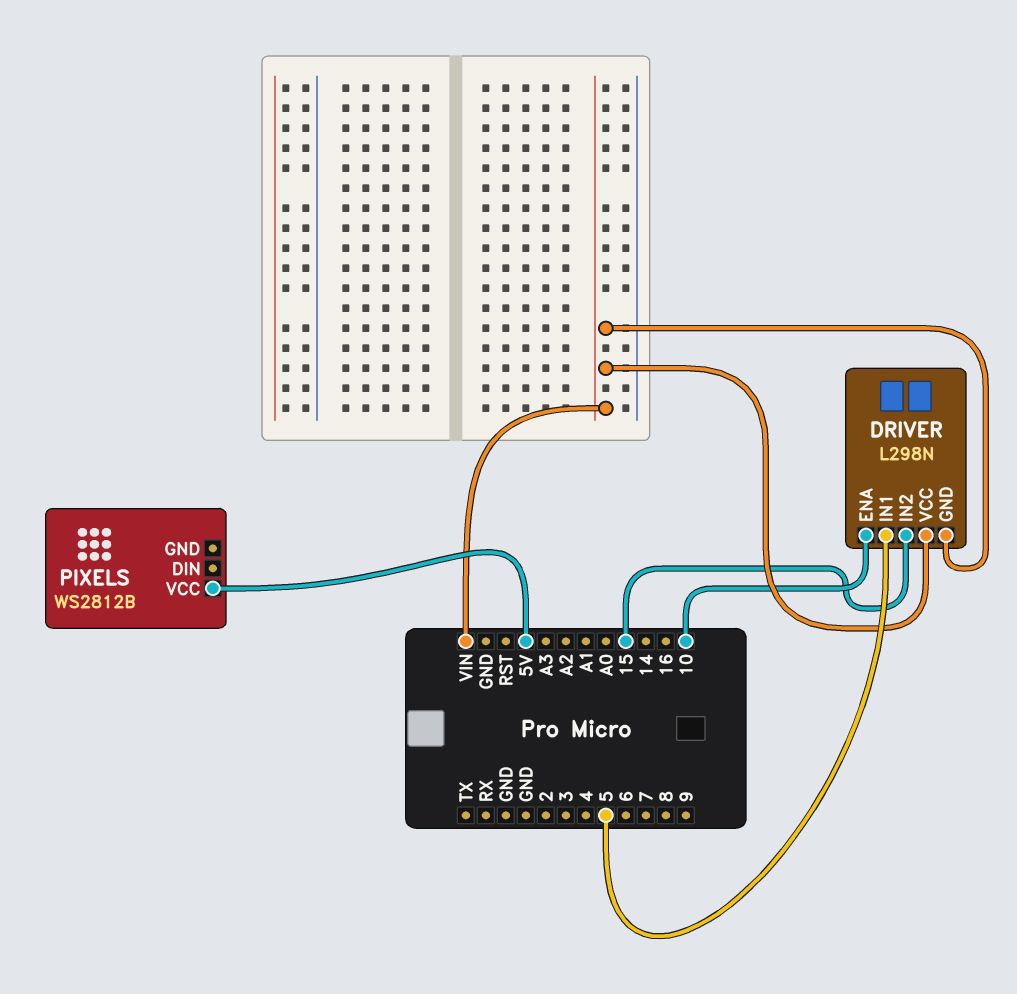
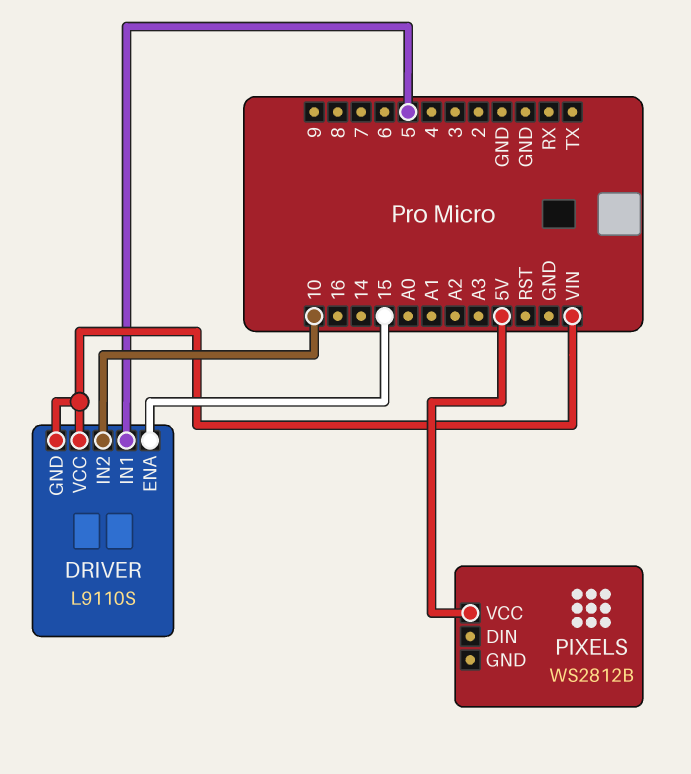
DRIVER: L298N -> L9110S
DRIVER pin ENA: 10 -> 15
DRIVER pin IN2: 15 -> 10

